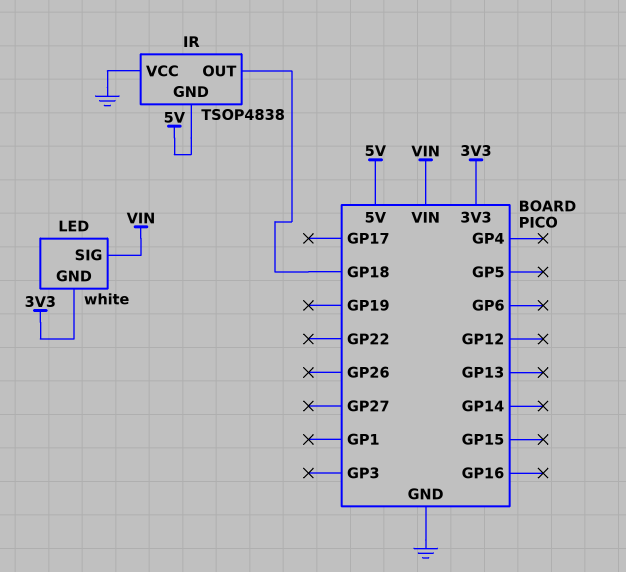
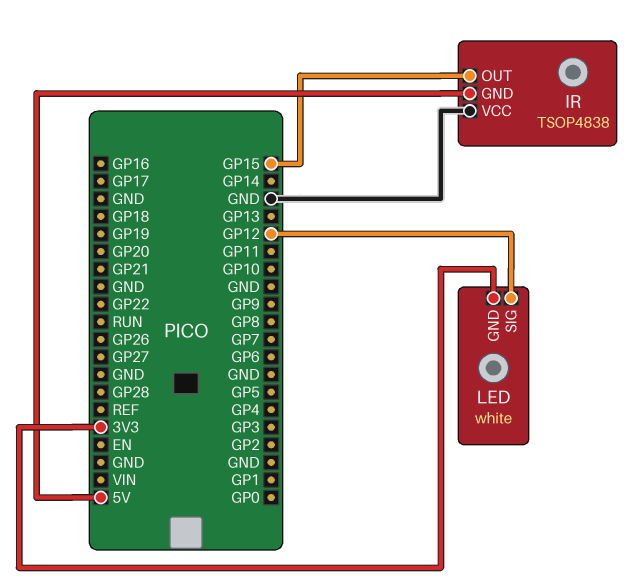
IR pin OUT: GP18 -> GP15
LED pin SIG: VIN -> GP12

